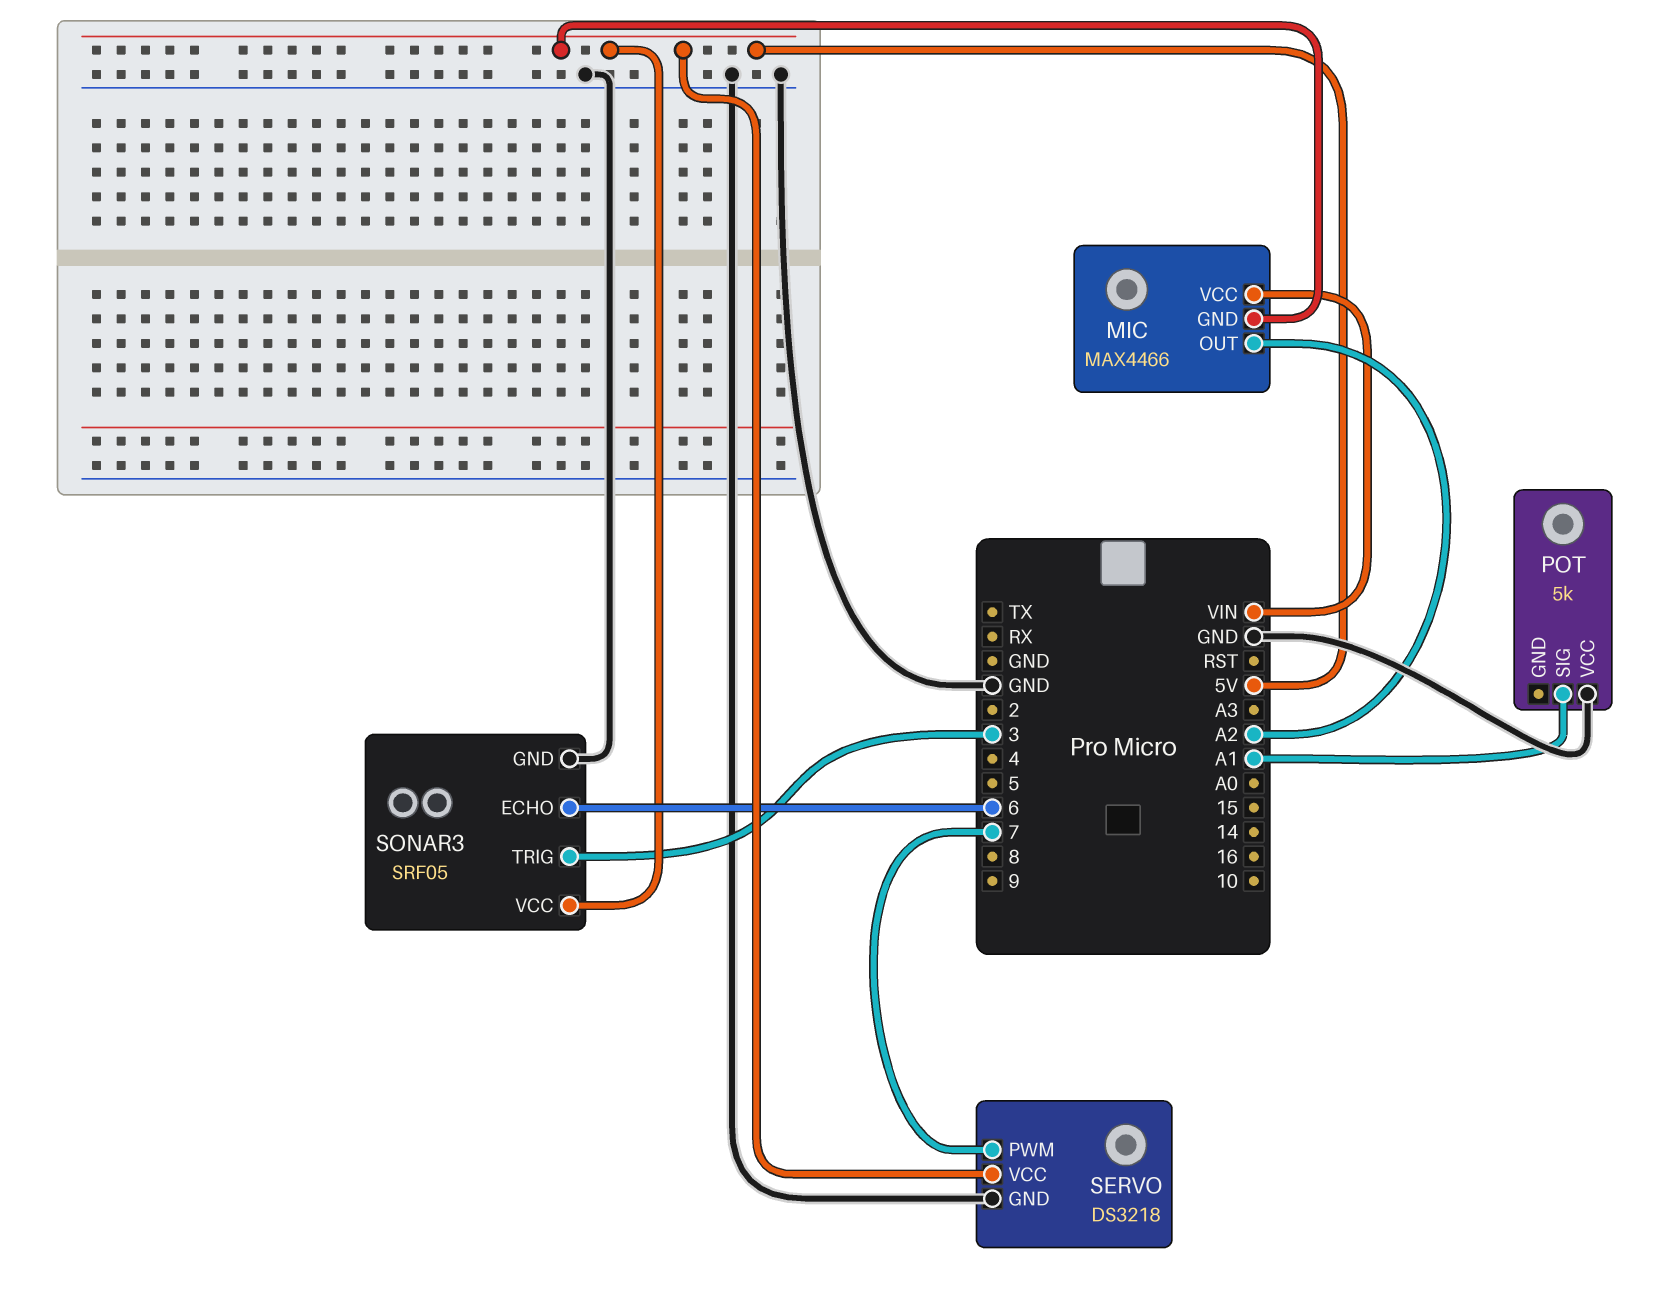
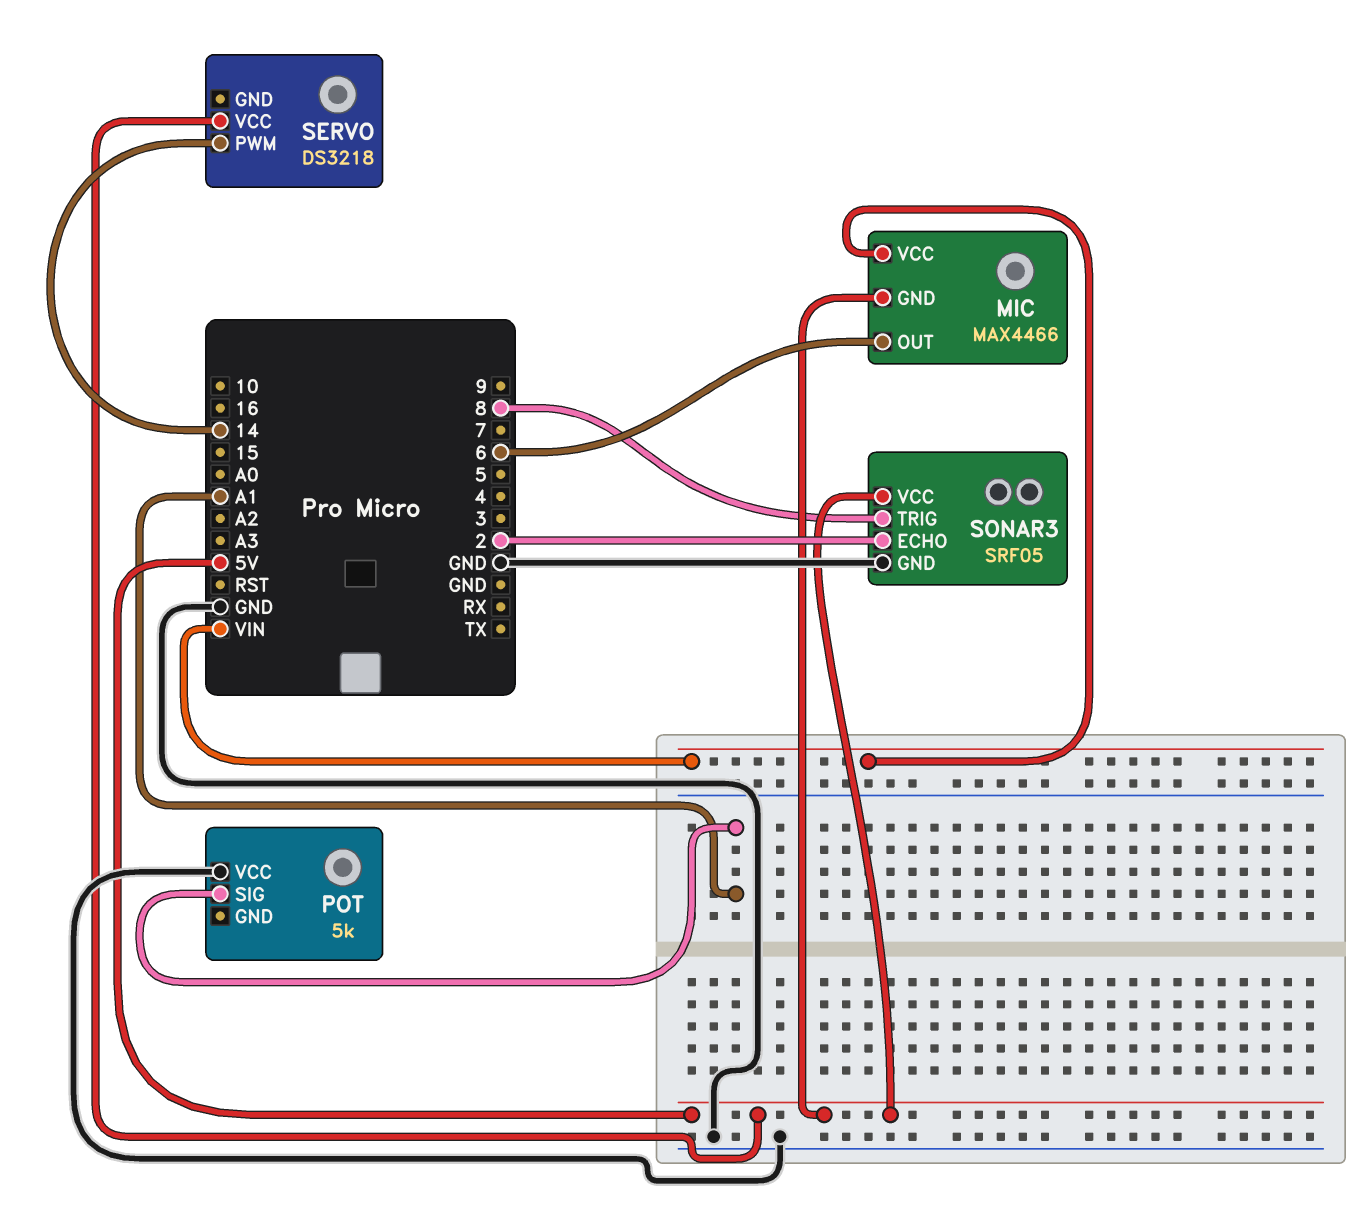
MIC pin OUT: A2 -> 6
SERVO pin GND: GND -> none
SERVO pin PWM: 7 -> 14
SONAR3 pin ECHO: 6 -> 2
SONAR3 pin TRIG: 3 -> 8

